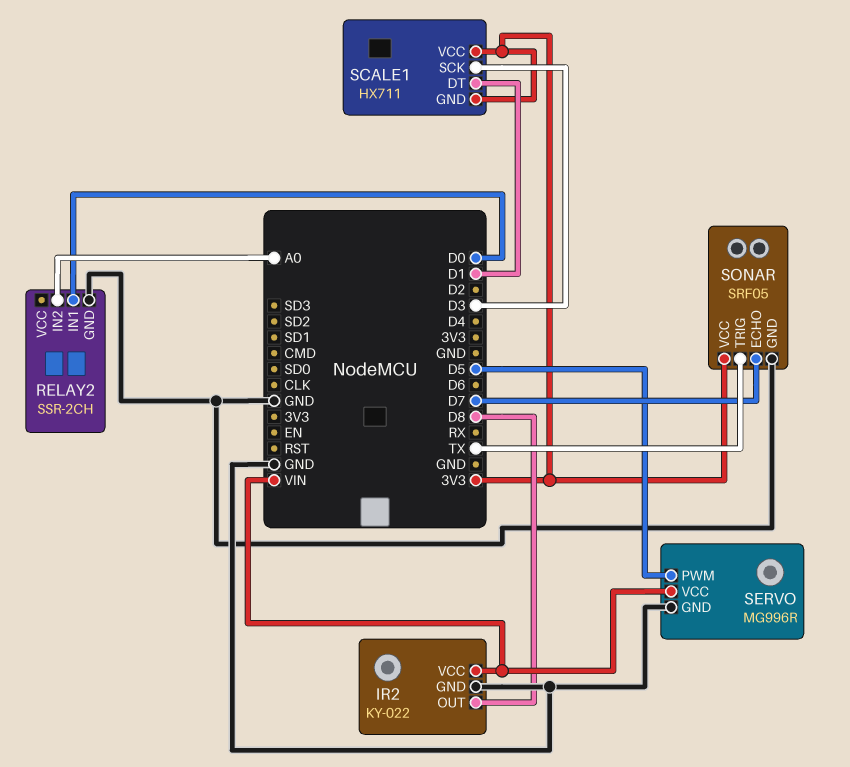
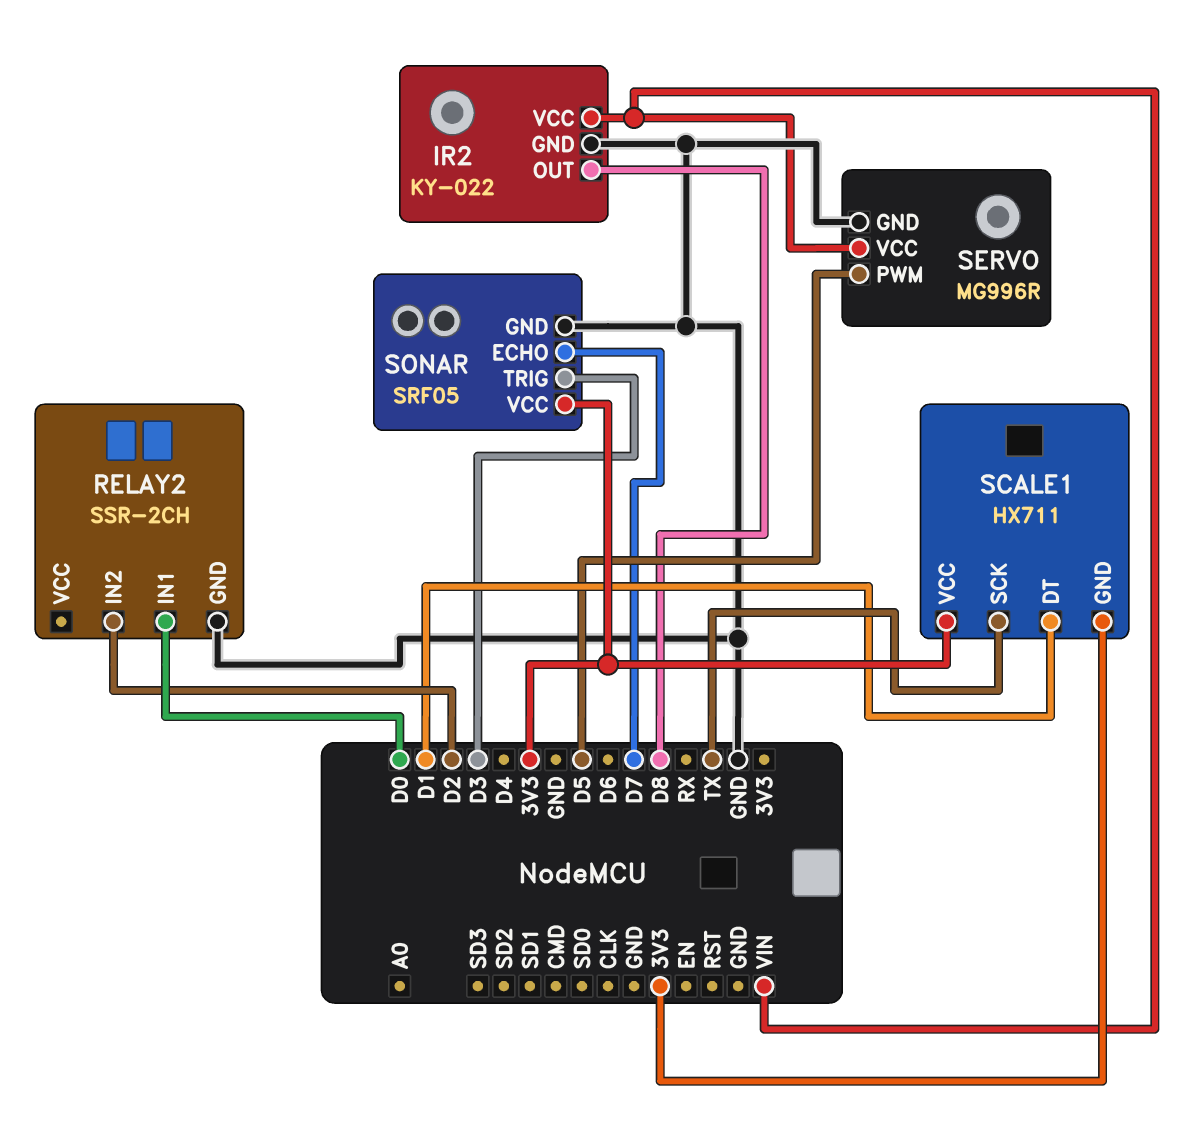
RELAY2 pin IN2: A0 -> D2
SCALE1 pin SCK: D3 -> TX
SONAR pin TRIG: TX -> D3

